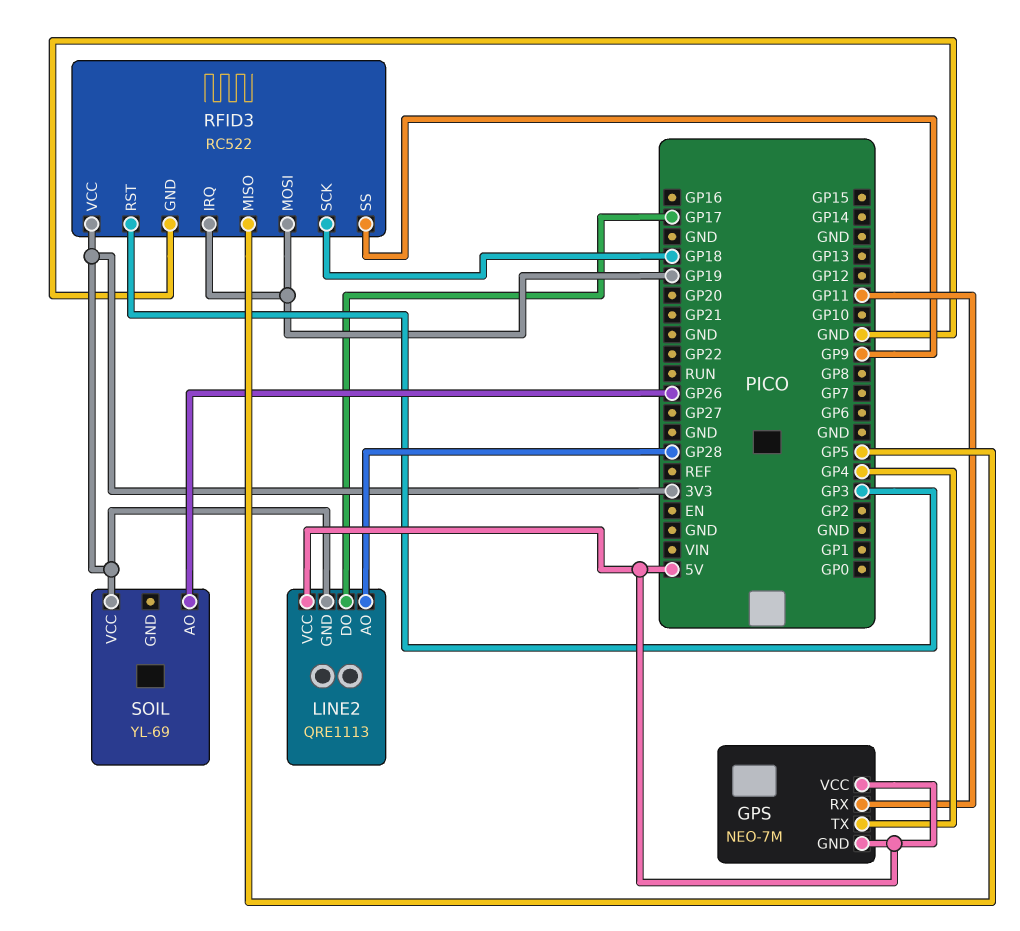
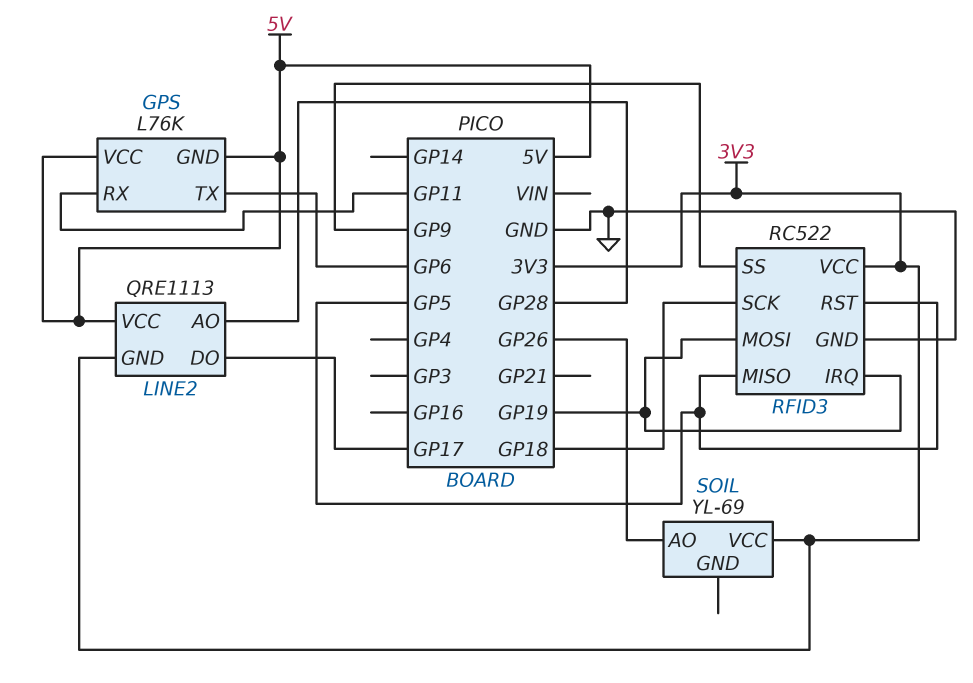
GPS: NEO-7M -> L76K
GPS pin TX: GP4 -> GP6
RFID3 pin RST: GP3 -> GP5

